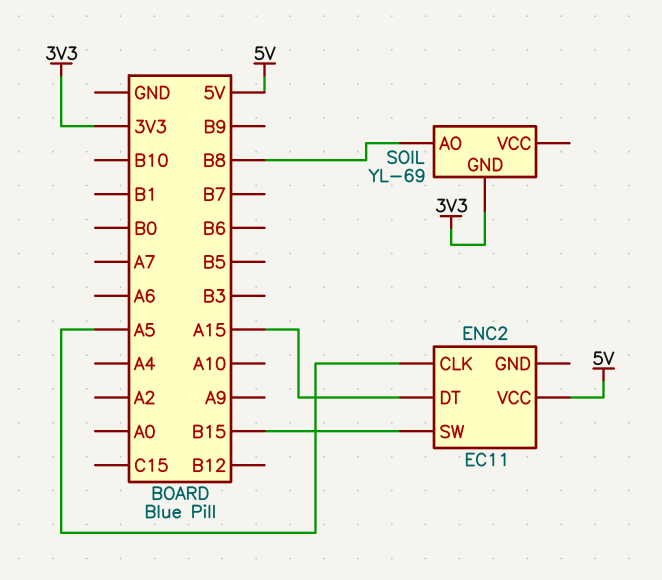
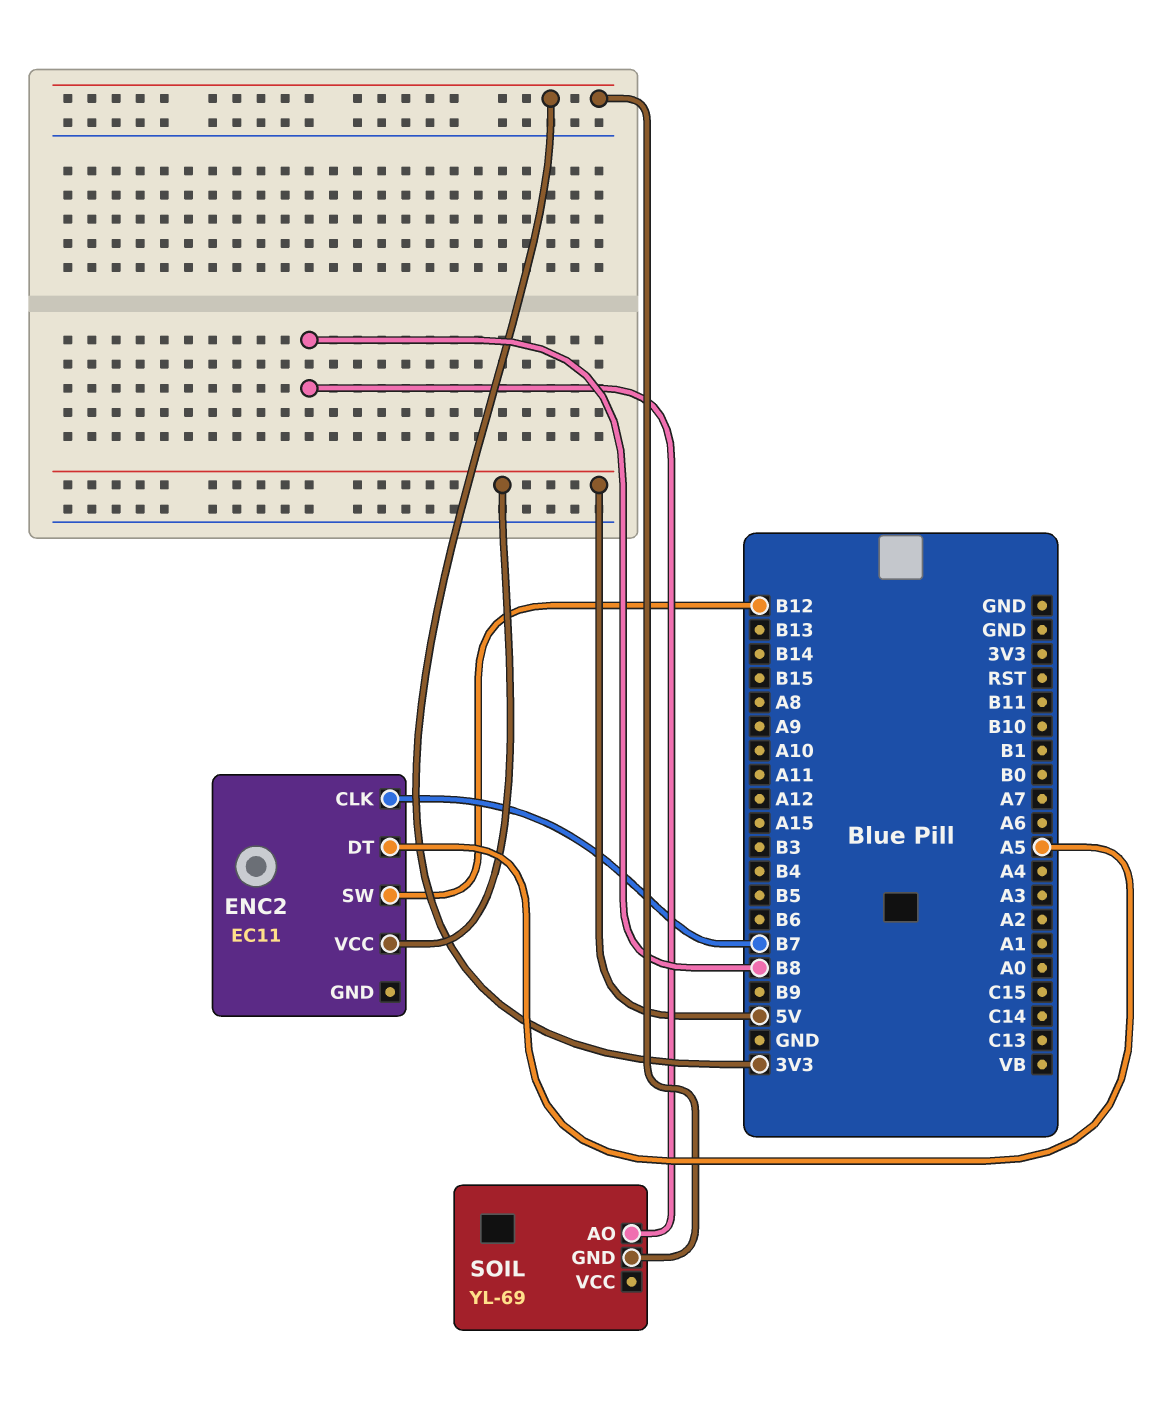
ENC2 pin CLK: A5 -> B7
ENC2 pin DT: A15 -> A5
ENC2 pin SW: B15 -> B12

